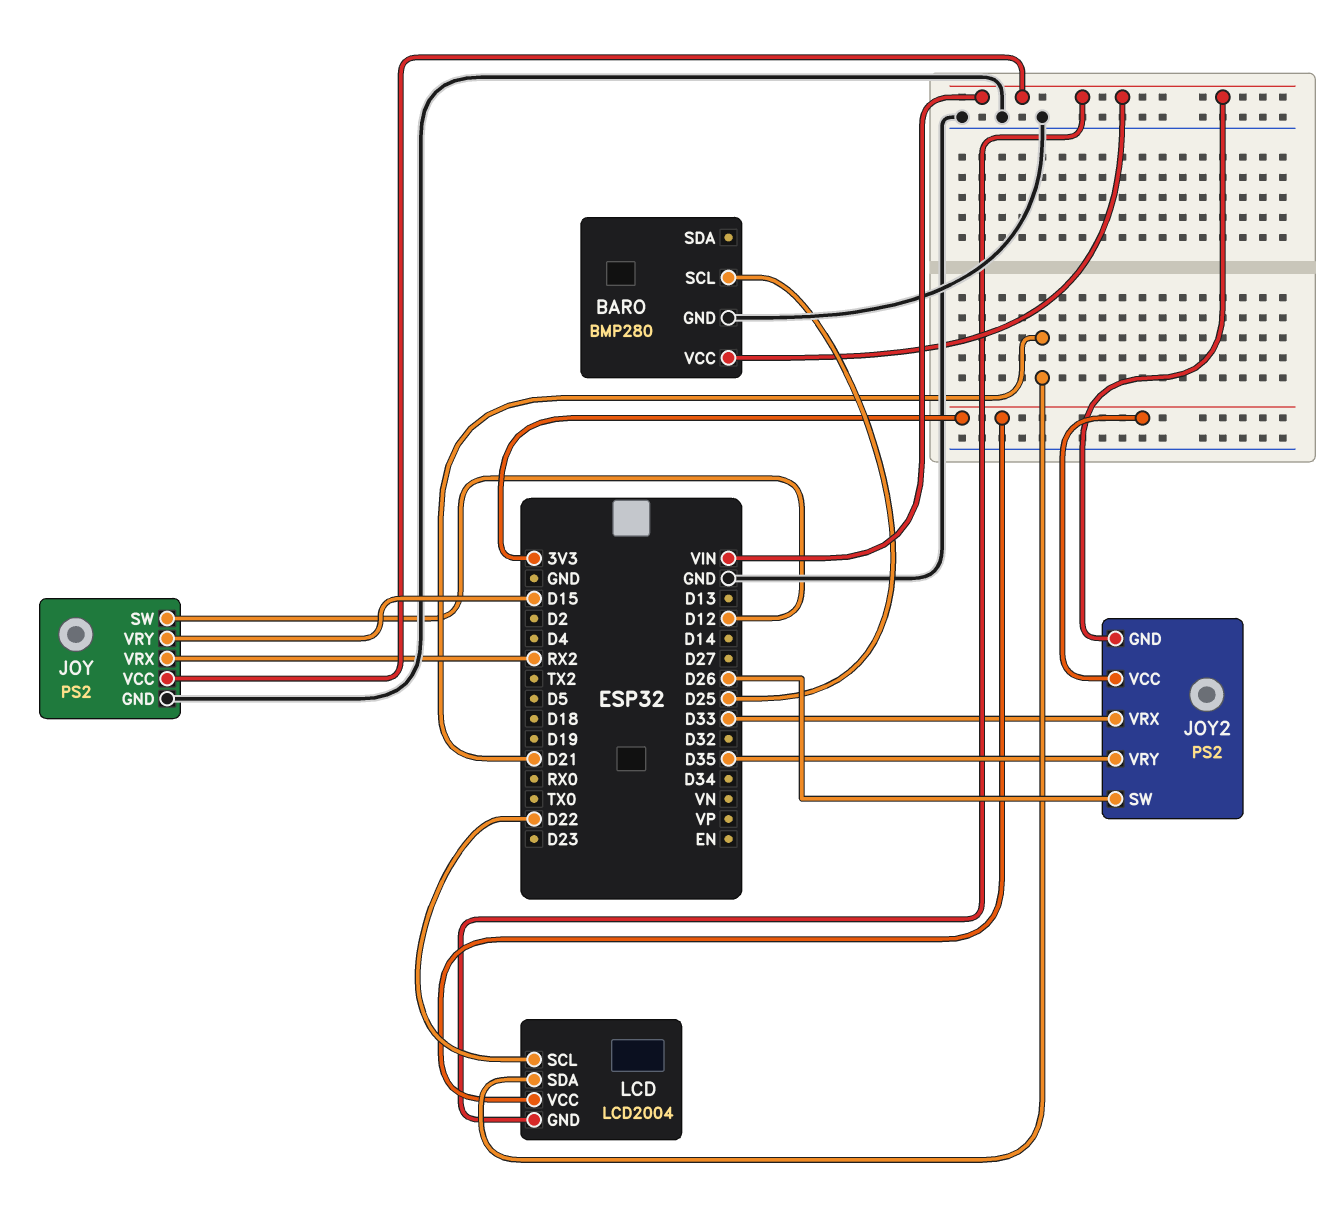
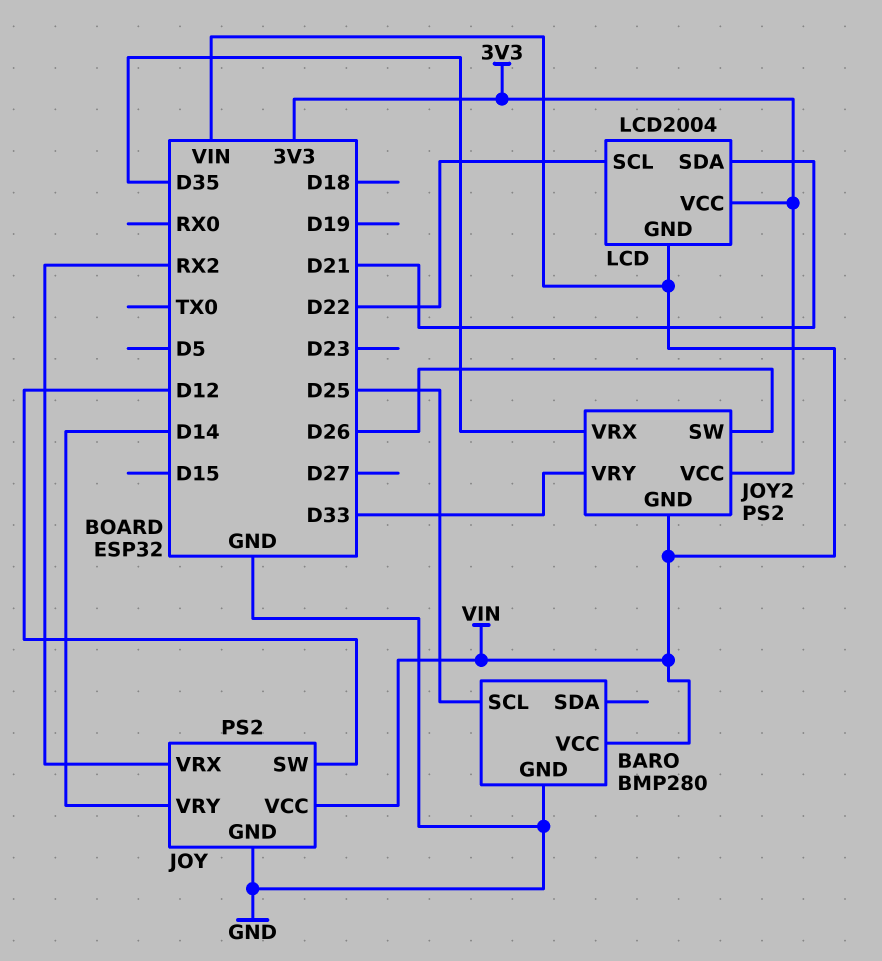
JOY pin VRY: D15 -> D14
JOY2 pin VRX: D33 -> D35
JOY2 pin VRY: D35 -> D33

